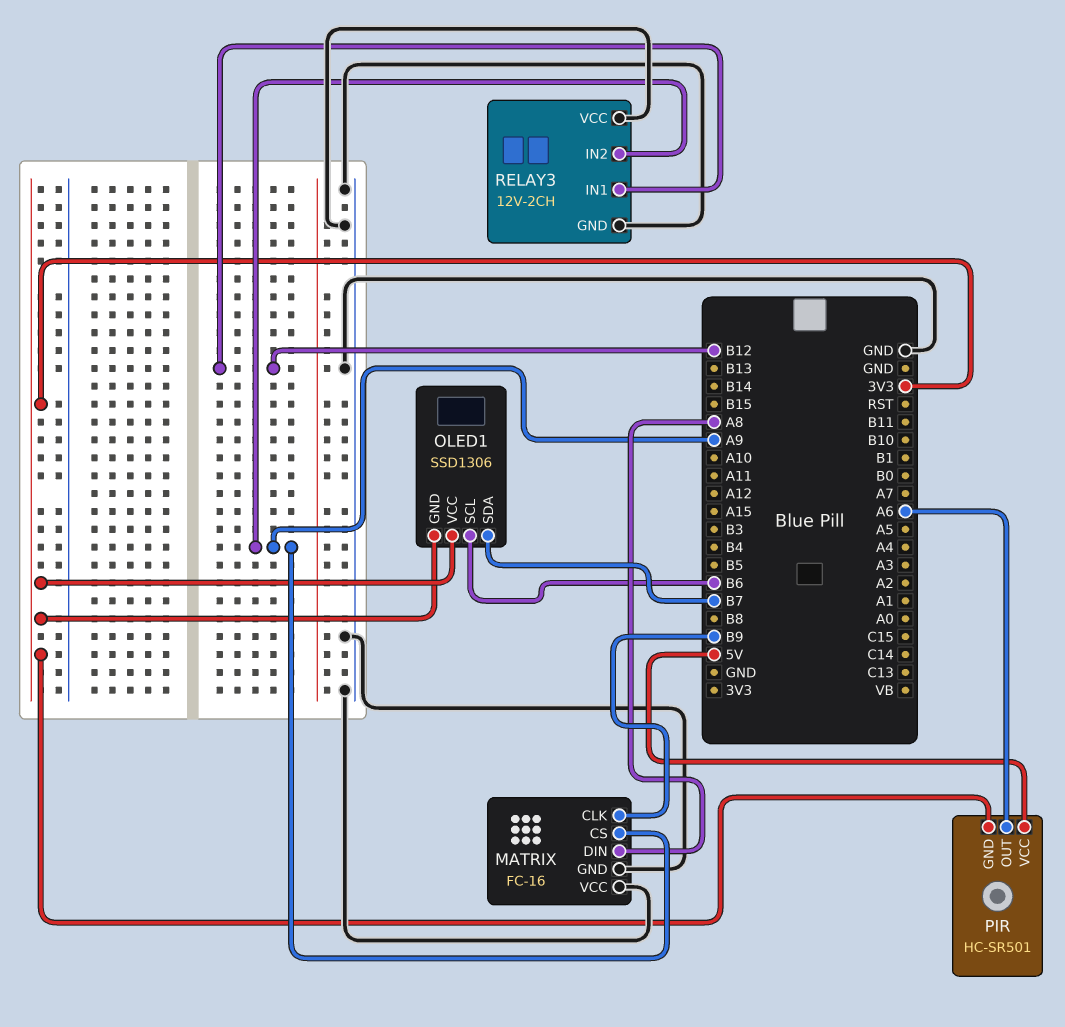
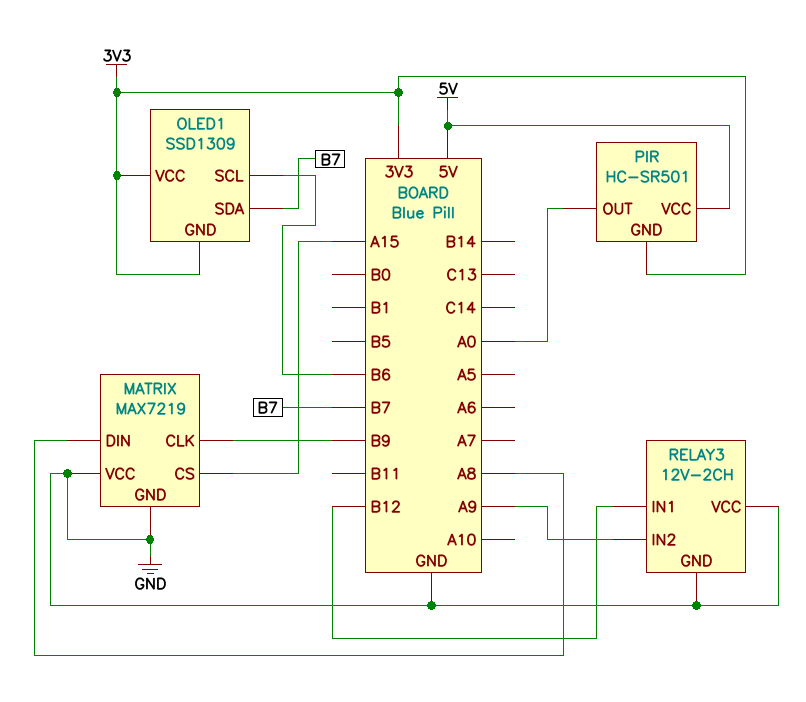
MATRIX: FC-16 -> MAX7219
MATRIX pin CS: A9 -> A15
OLED1: SSD1306 -> SSD1309
PIR pin OUT: A6 -> A0

